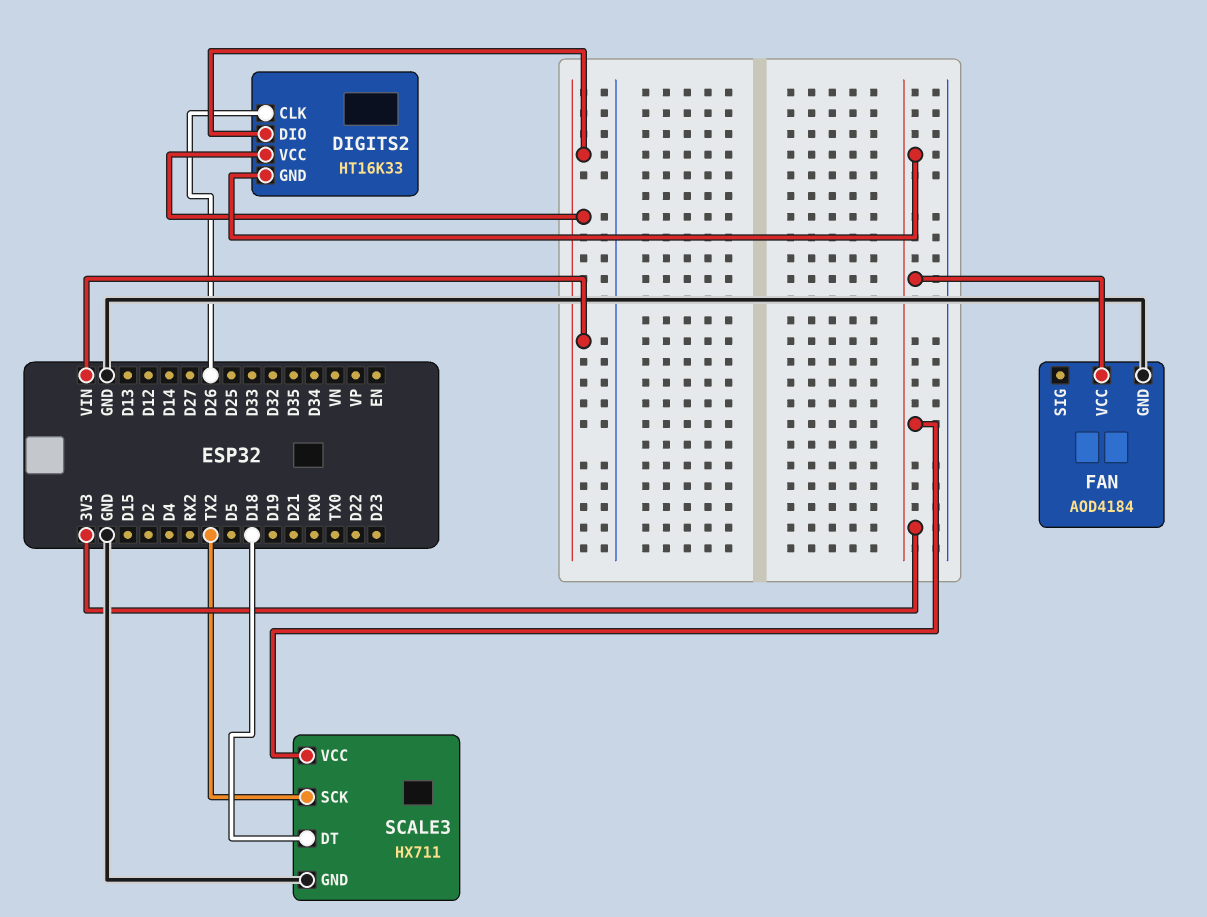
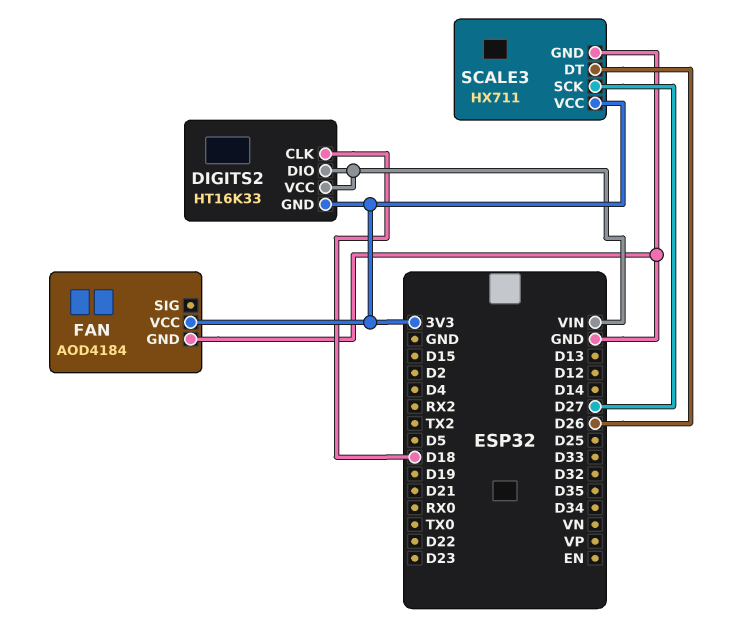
DIGITS2 pin CLK: D26 -> D18
SCALE3 pin DT: D18 -> D26
SCALE3 pin SCK: TX2 -> D27

